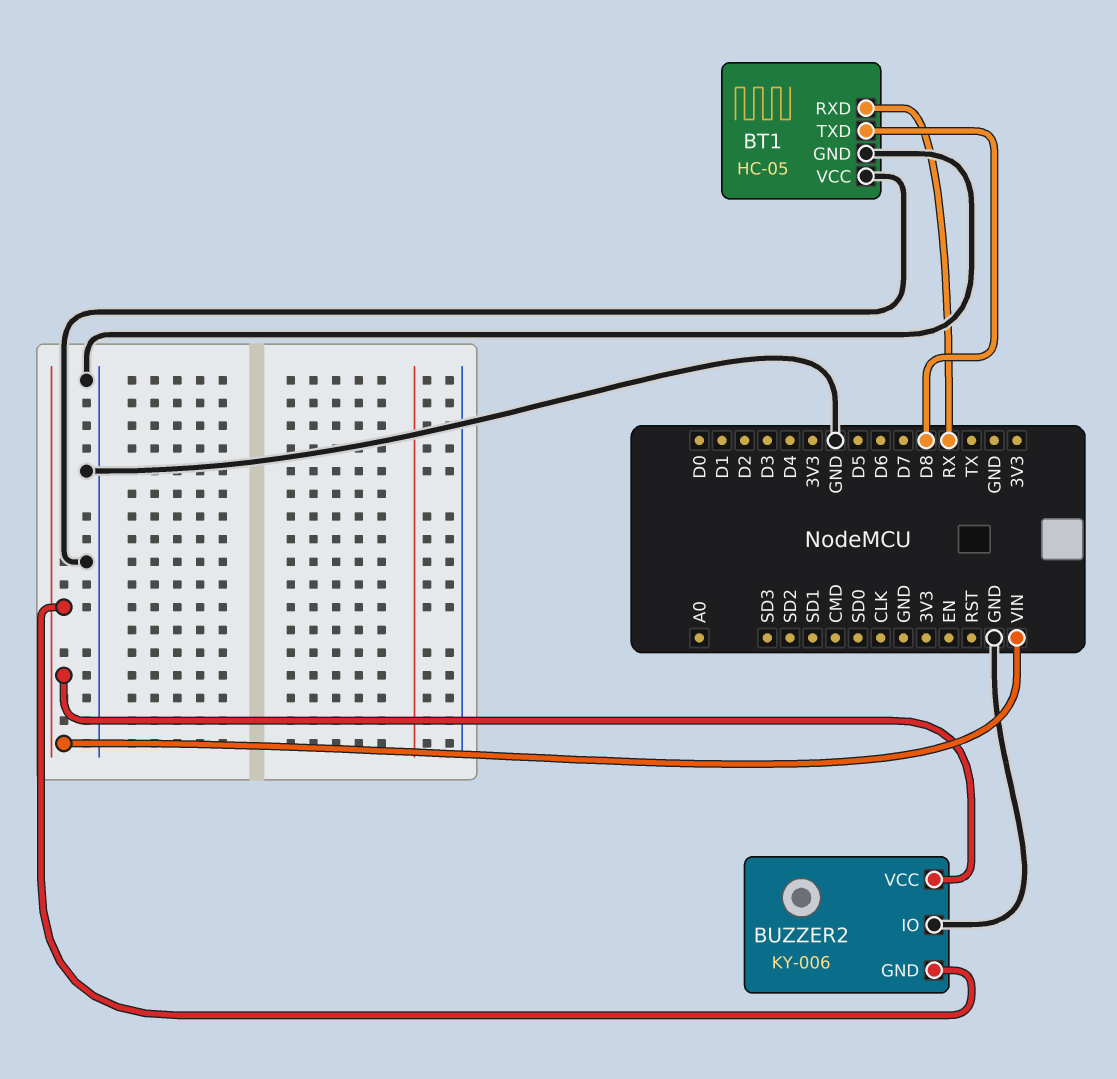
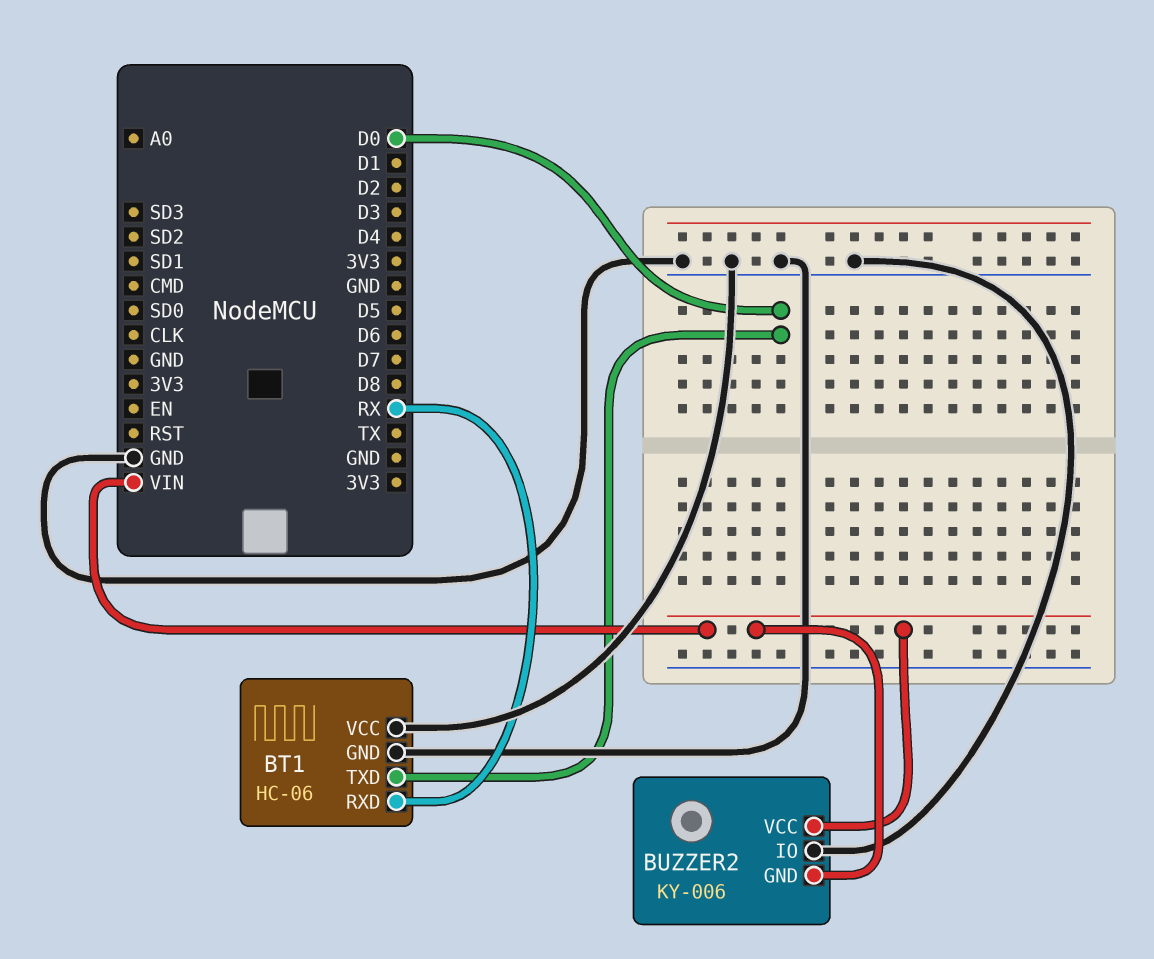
BT1: HC-05 -> HC-06
BT1 pin TXD: D8 -> D0

